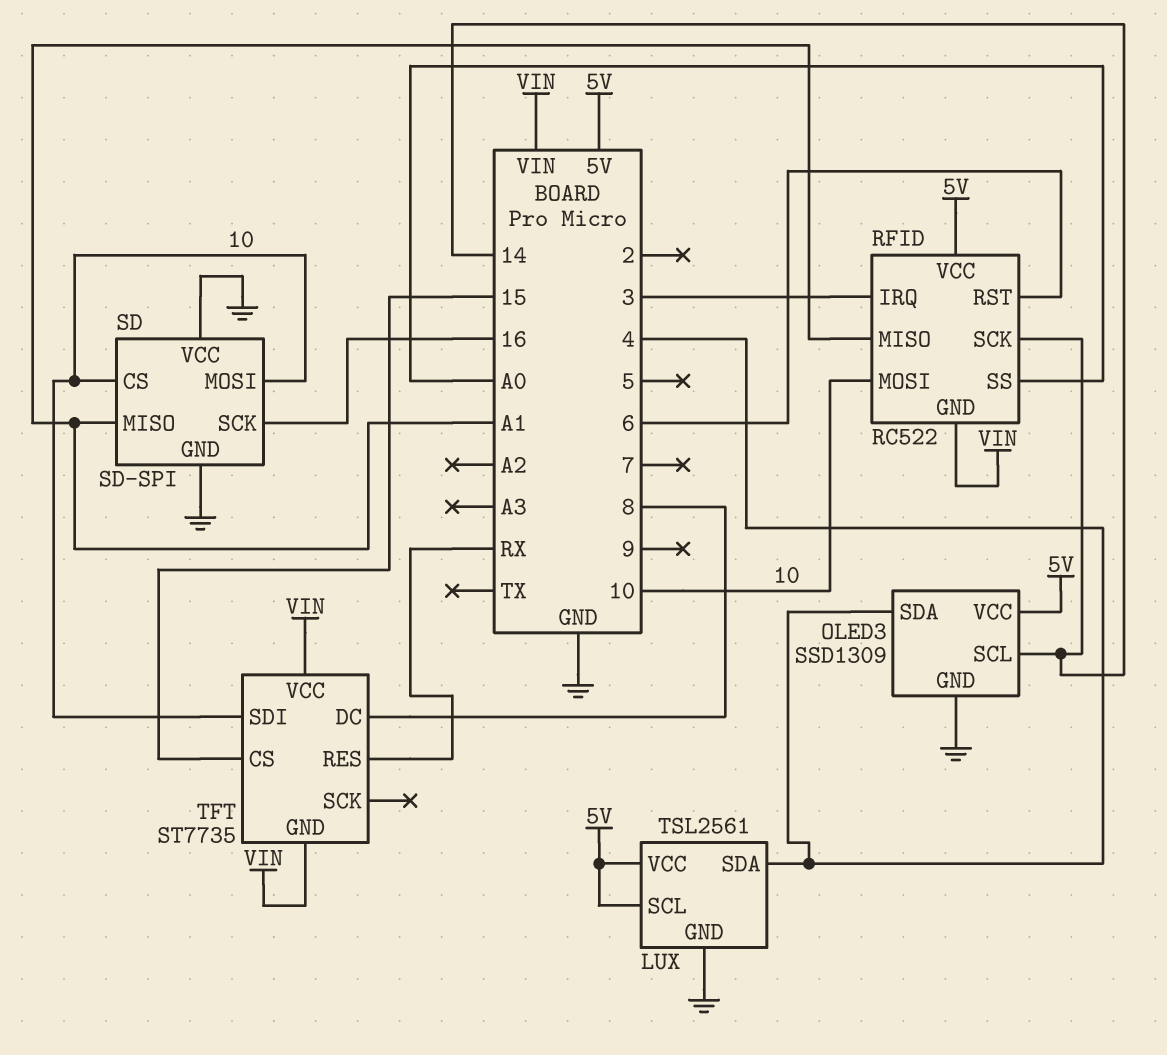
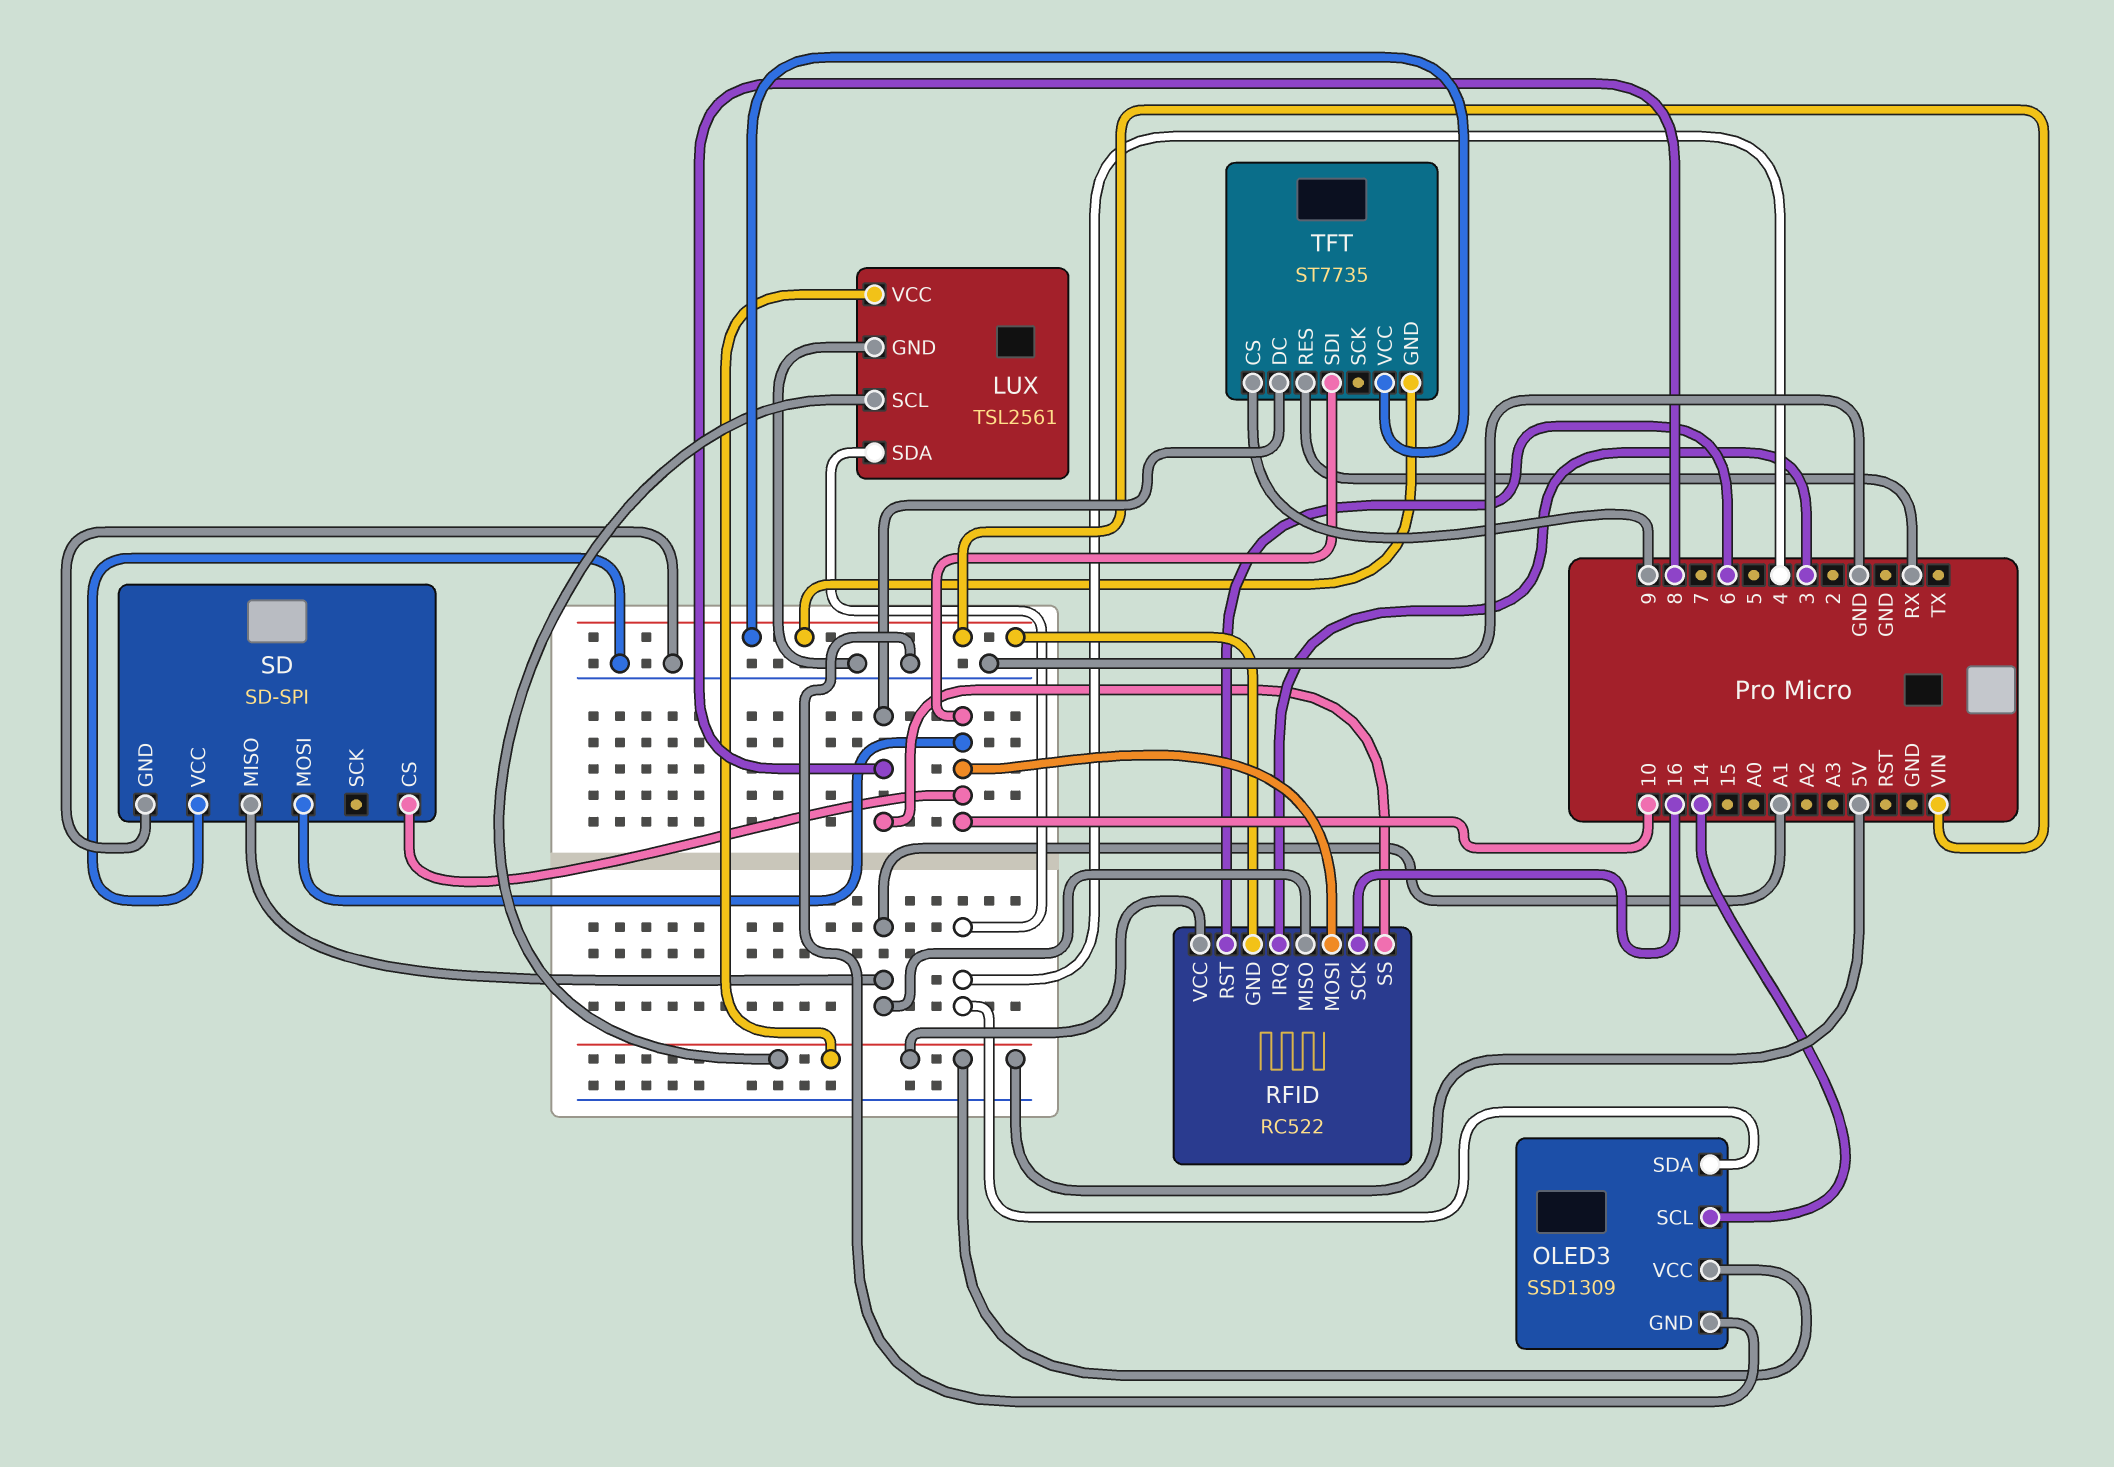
RFID pin SCK: 14 -> 16
RFID pin SS: A0 -> 8
SD pin SCK: 16 -> none
TFT pin CS: 15 -> 9

